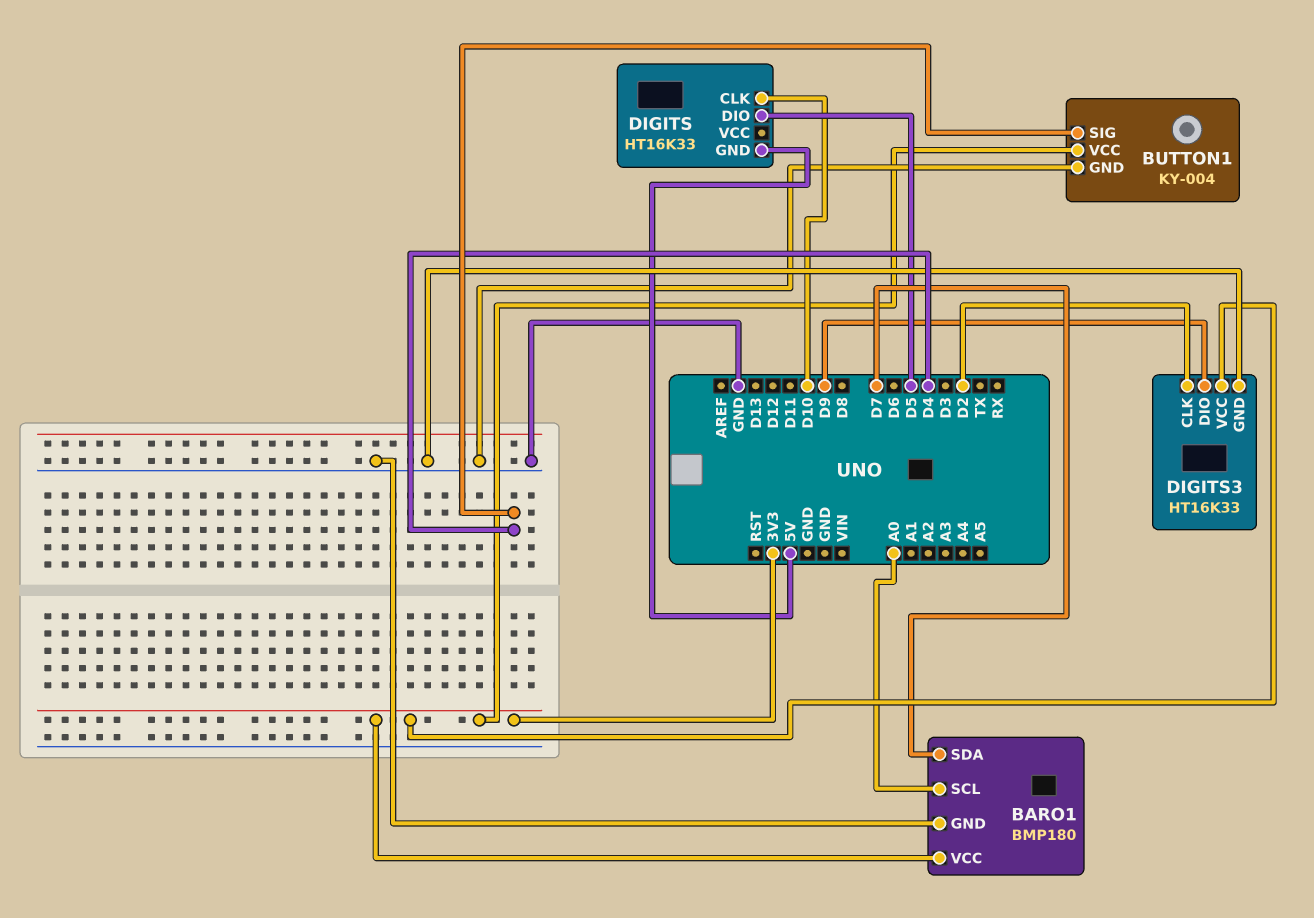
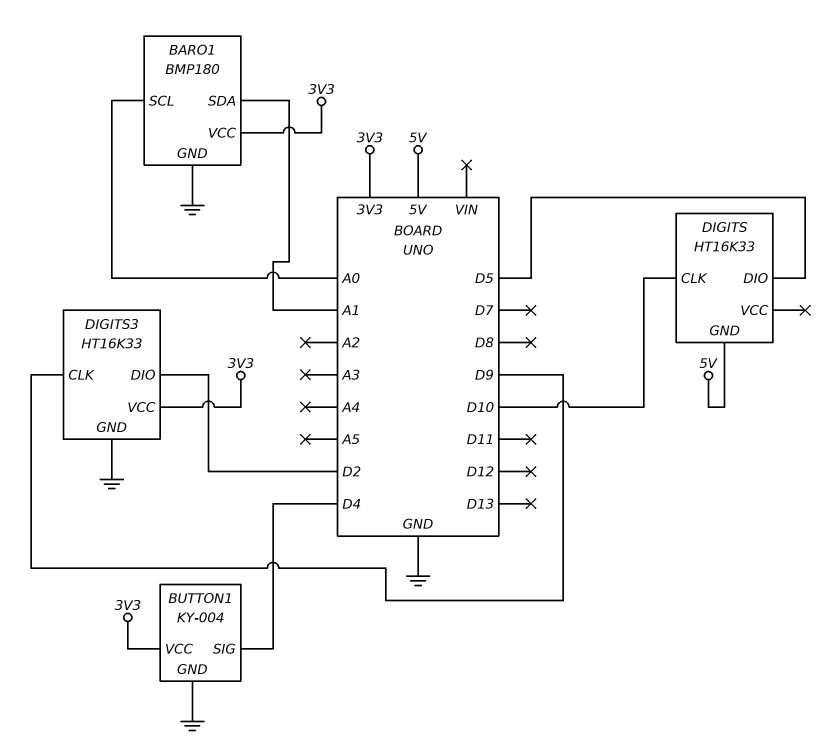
BARO1 pin SDA: D7 -> A1
DIGITS3 pin CLK: D2 -> D9
DIGITS3 pin DIO: D9 -> D2

